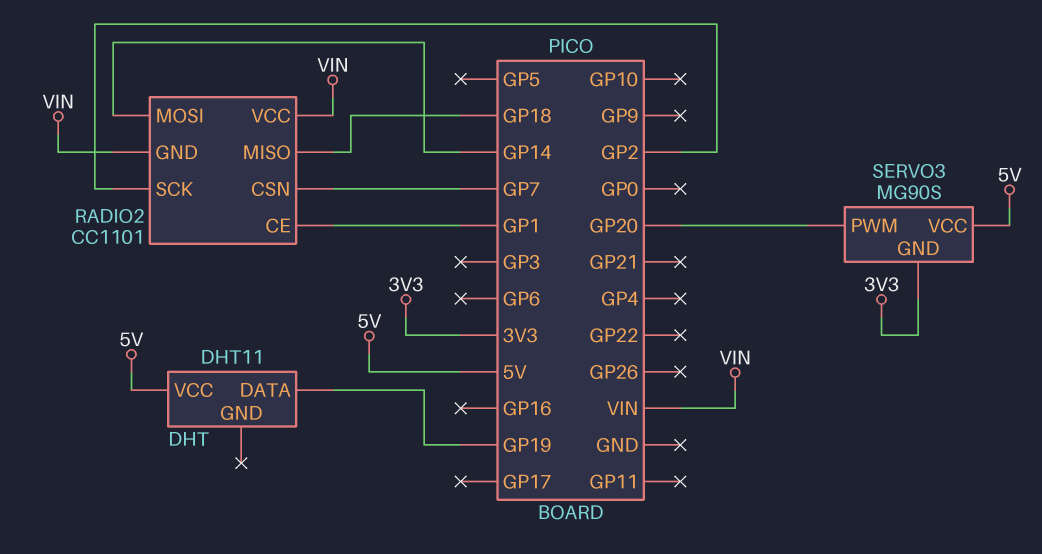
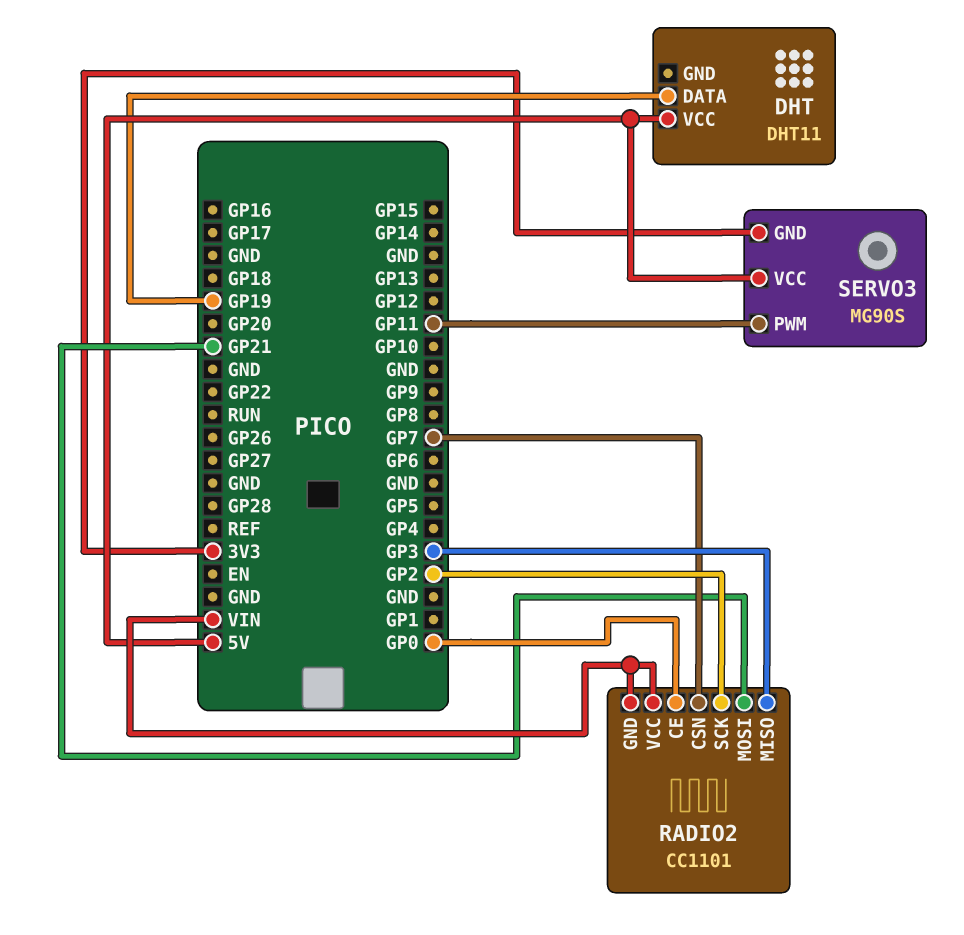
RADIO2 pin CE: GP1 -> GP0
RADIO2 pin MISO: GP18 -> GP3
RADIO2 pin MOSI: GP14 -> GP21
SERVO3 pin PWM: GP20 -> GP11

